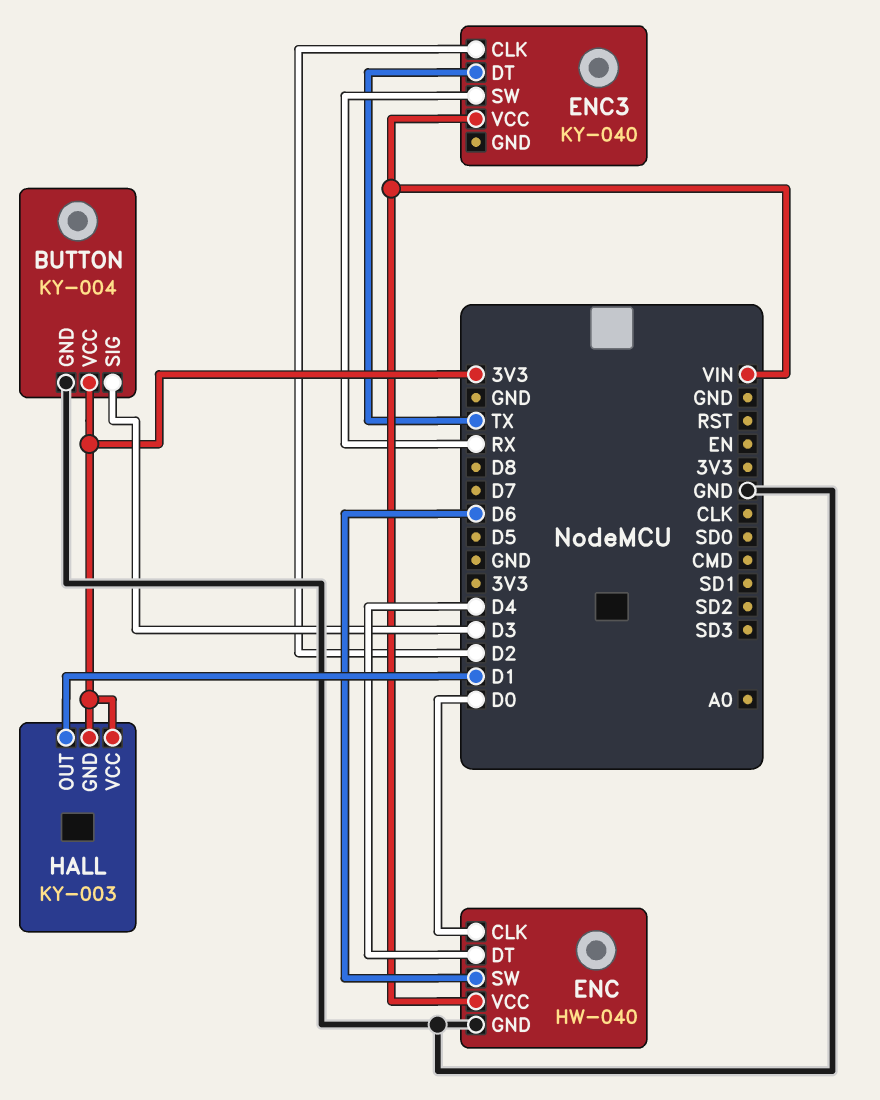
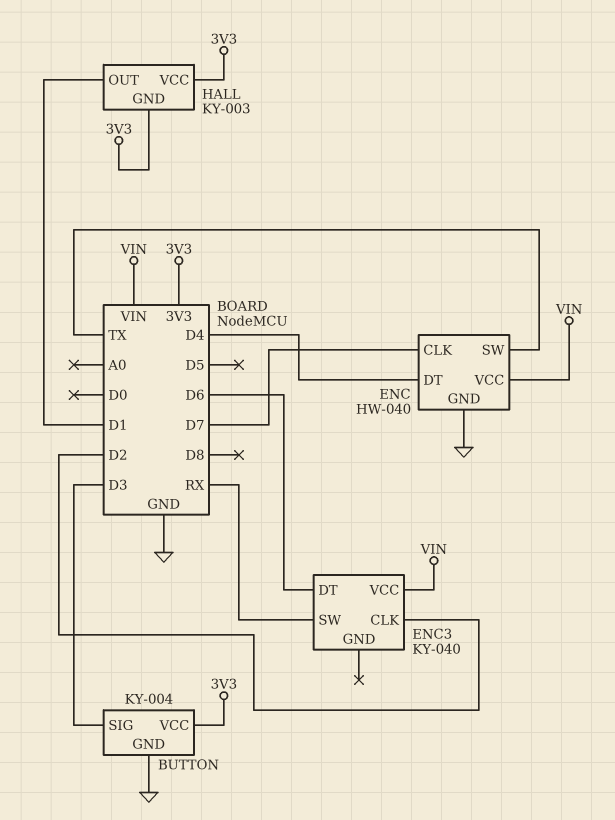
ENC pin CLK: D0 -> D7
ENC pin SW: D6 -> TX
ENC3 pin DT: TX -> D6

